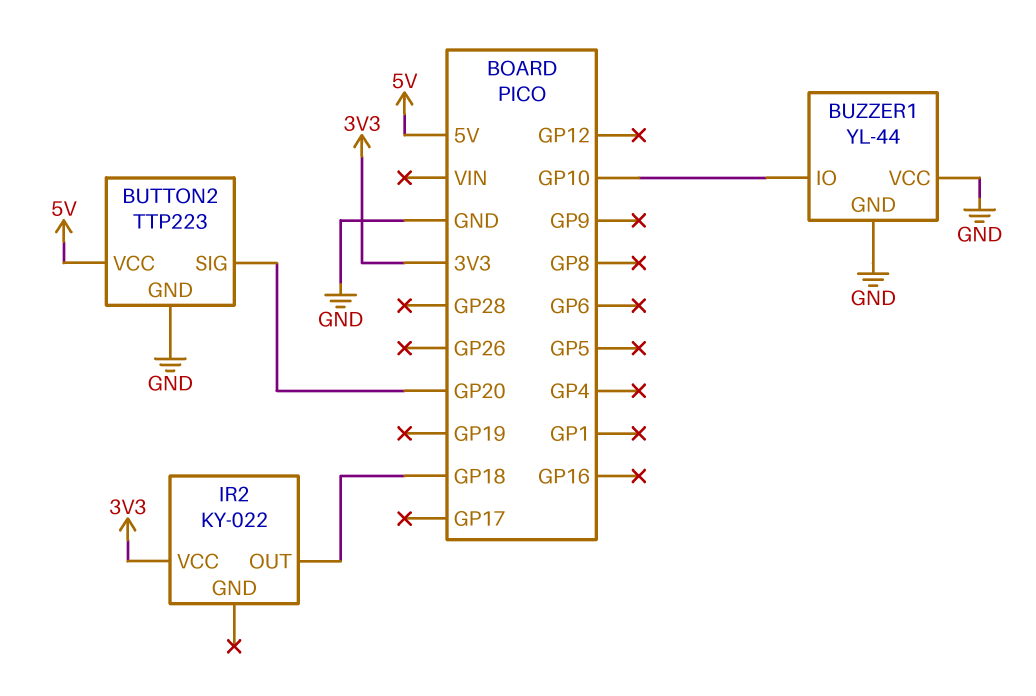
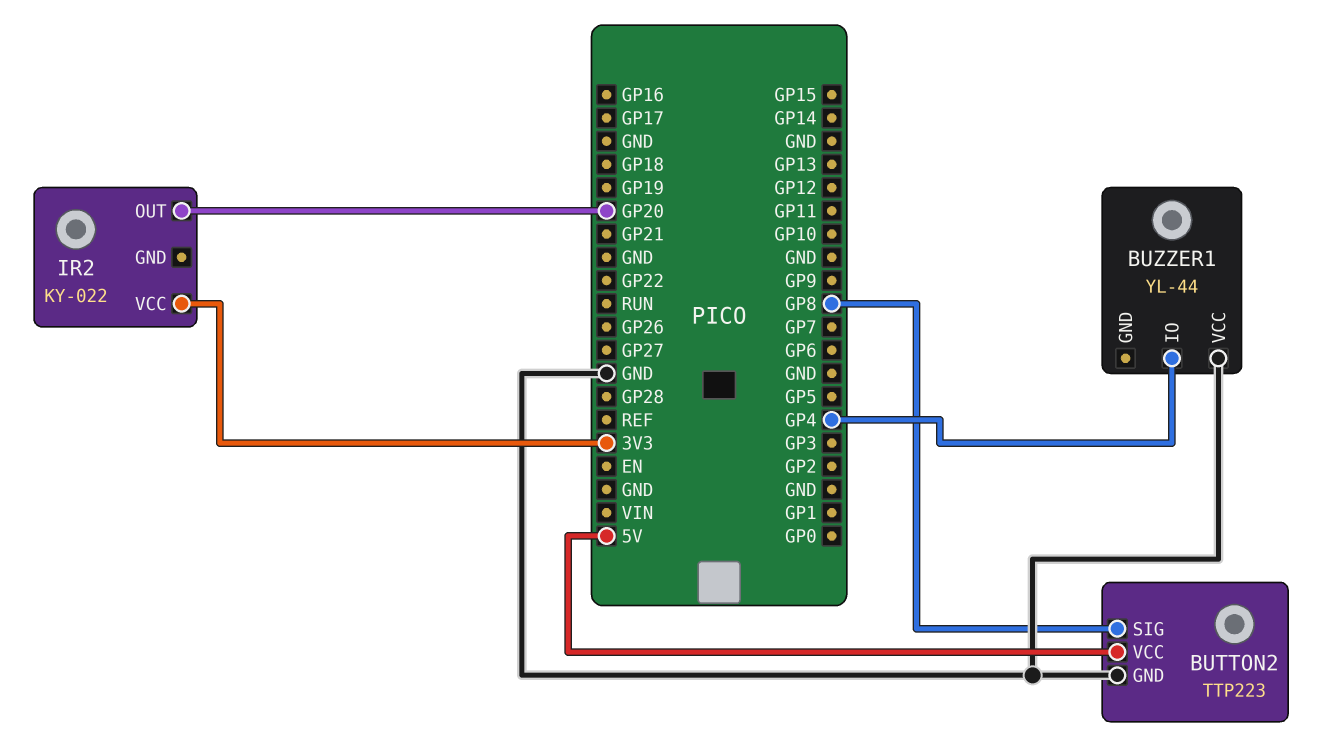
BUTTON2 pin SIG: GP20 -> GP8
BUZZER1 pin GND: GND -> none
BUZZER1 pin IO: GP10 -> GP4
IR2 pin OUT: GP18 -> GP20

